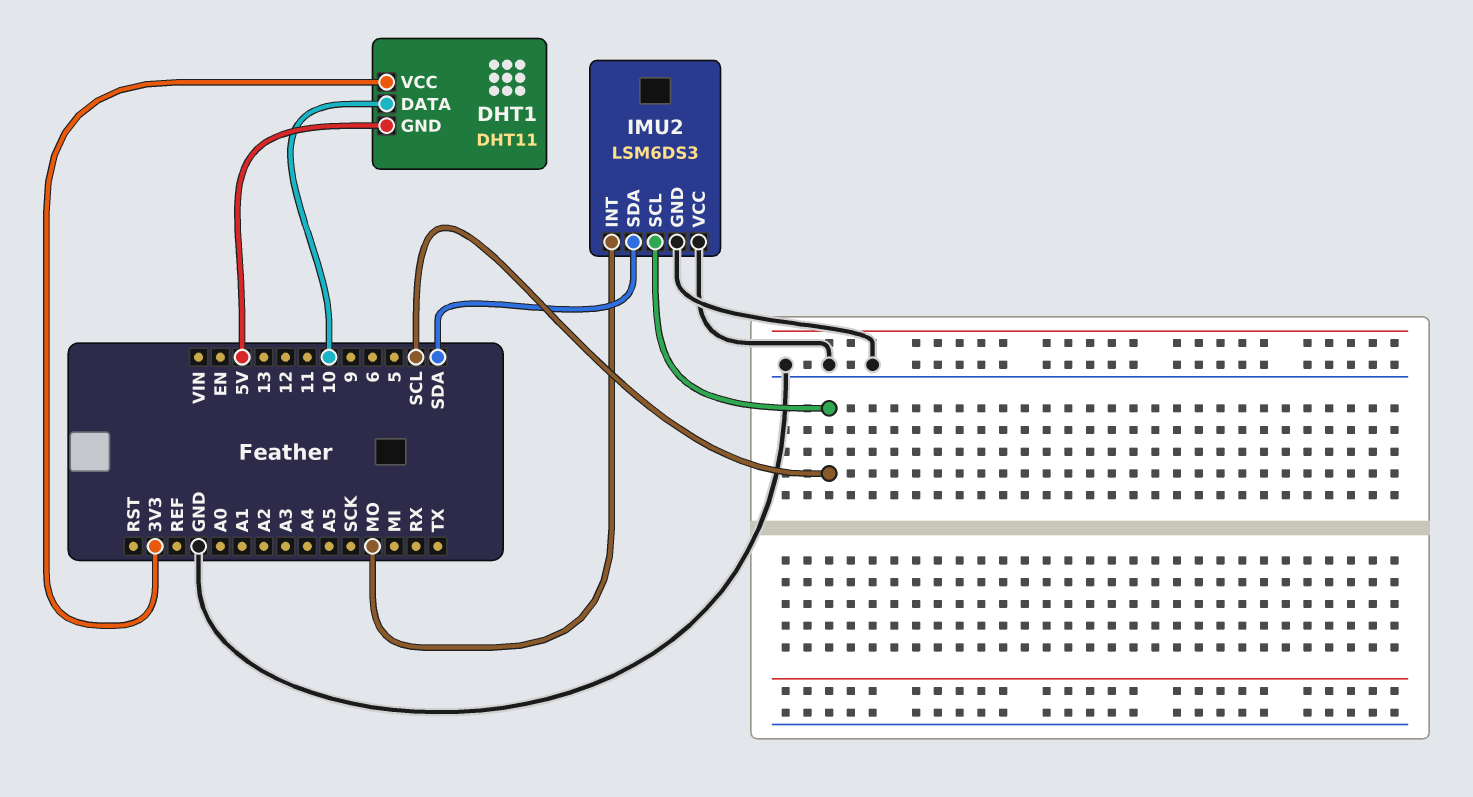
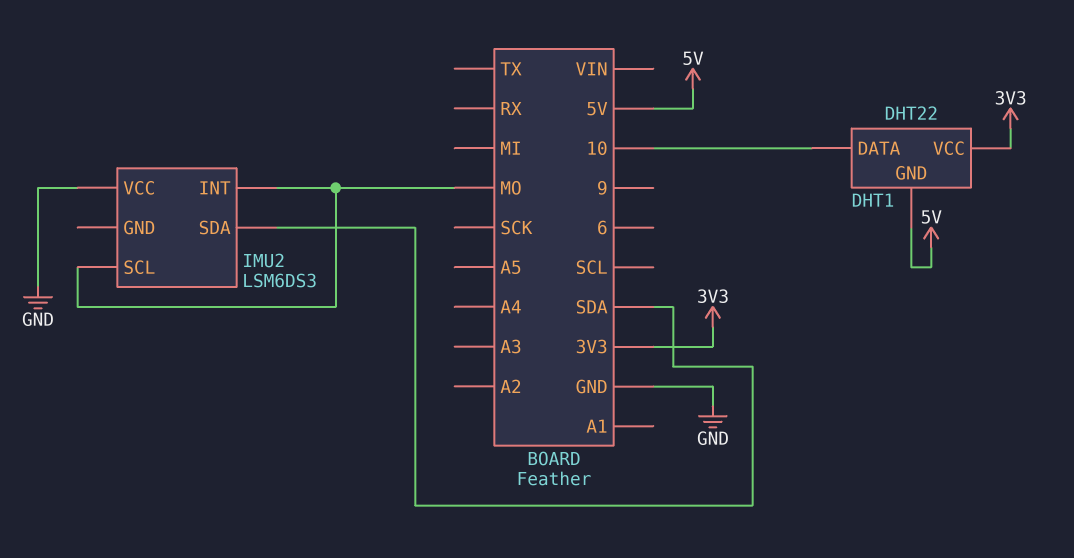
DHT1: DHT11 -> DHT22
IMU2 pin GND: GND -> none
IMU2 pin SCL: SCL -> MO

